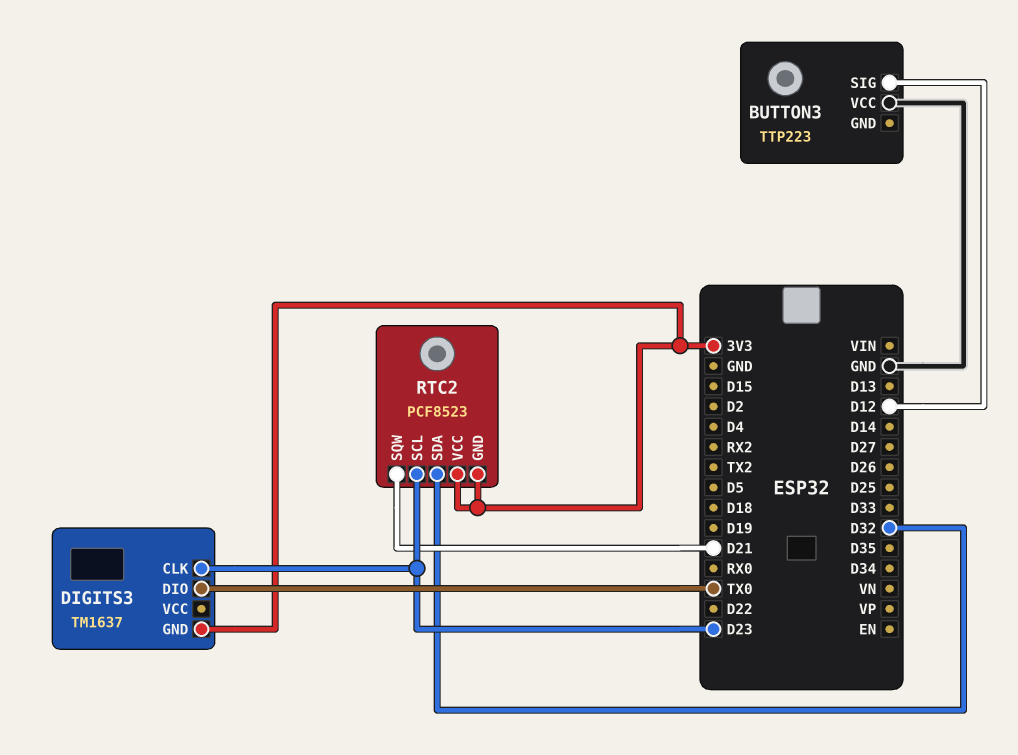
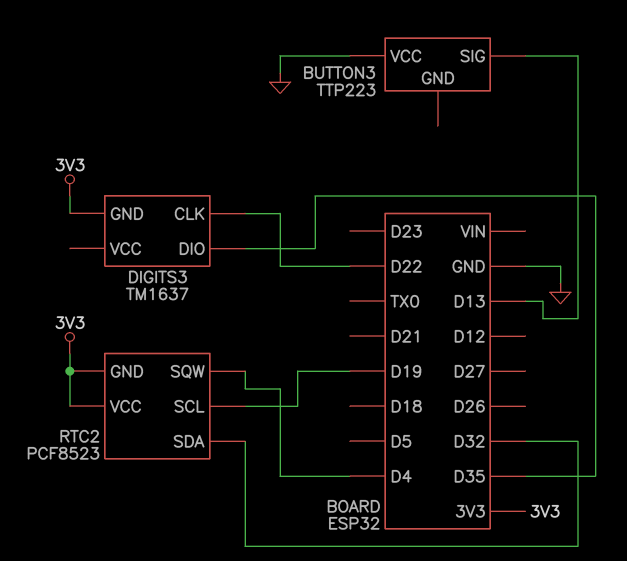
BUTTON3 pin SIG: D12 -> D13
DIGITS3 pin CLK: D23 -> D22
DIGITS3 pin DIO: TX0 -> D35
RTC2 pin SCL: D23 -> D19
RTC2 pin SQW: D21 -> D4

